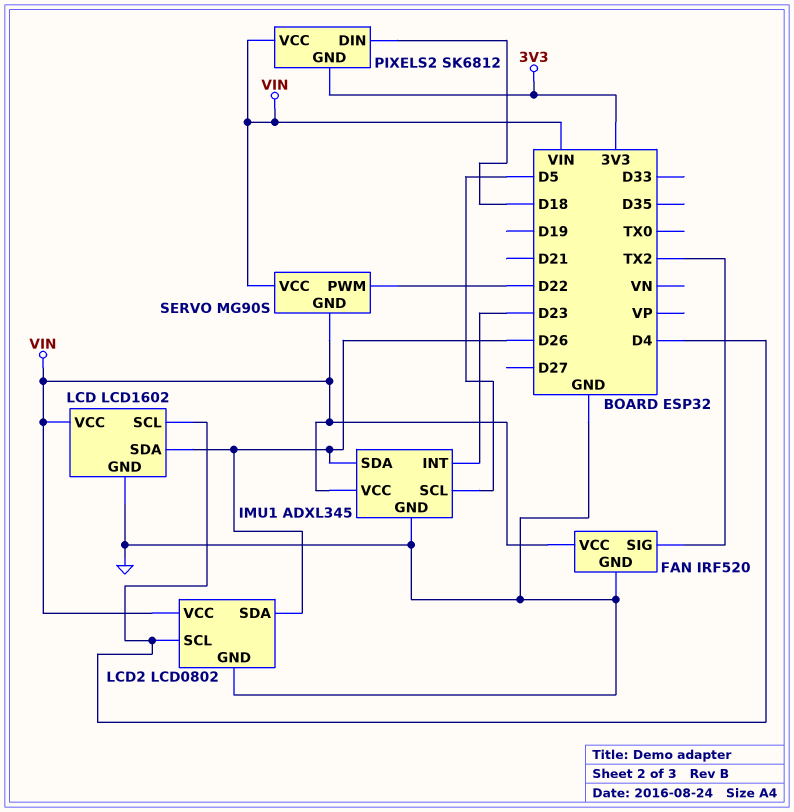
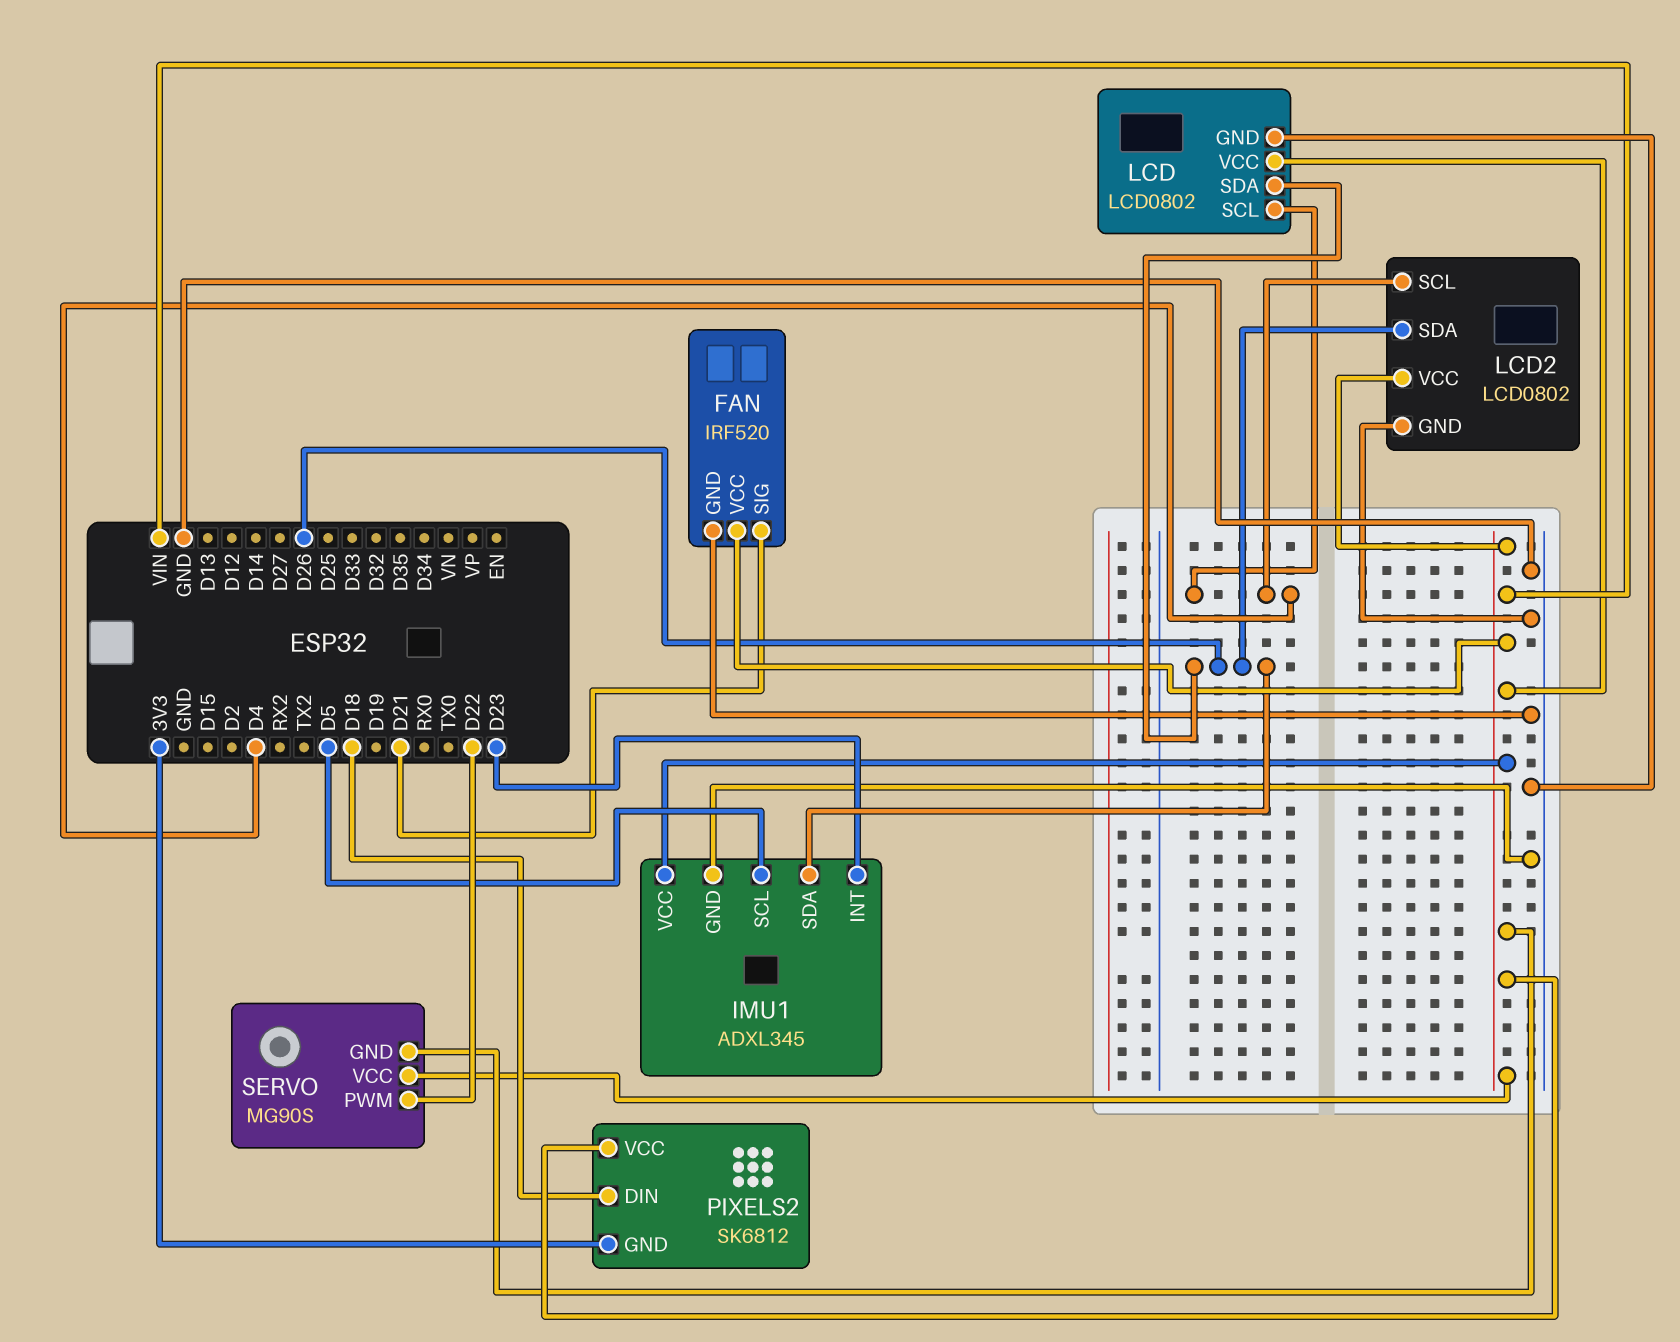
FAN pin SIG: TX2 -> D21
LCD: LCD1602 -> LCD0802

